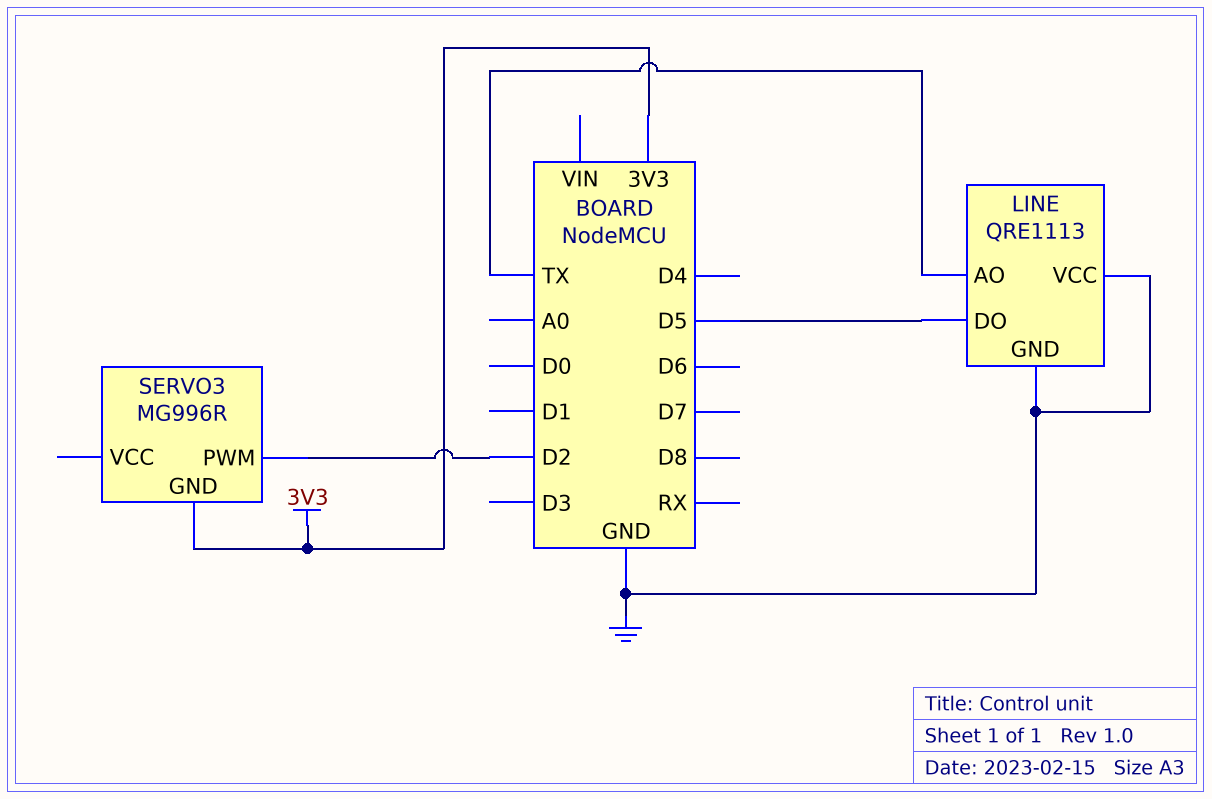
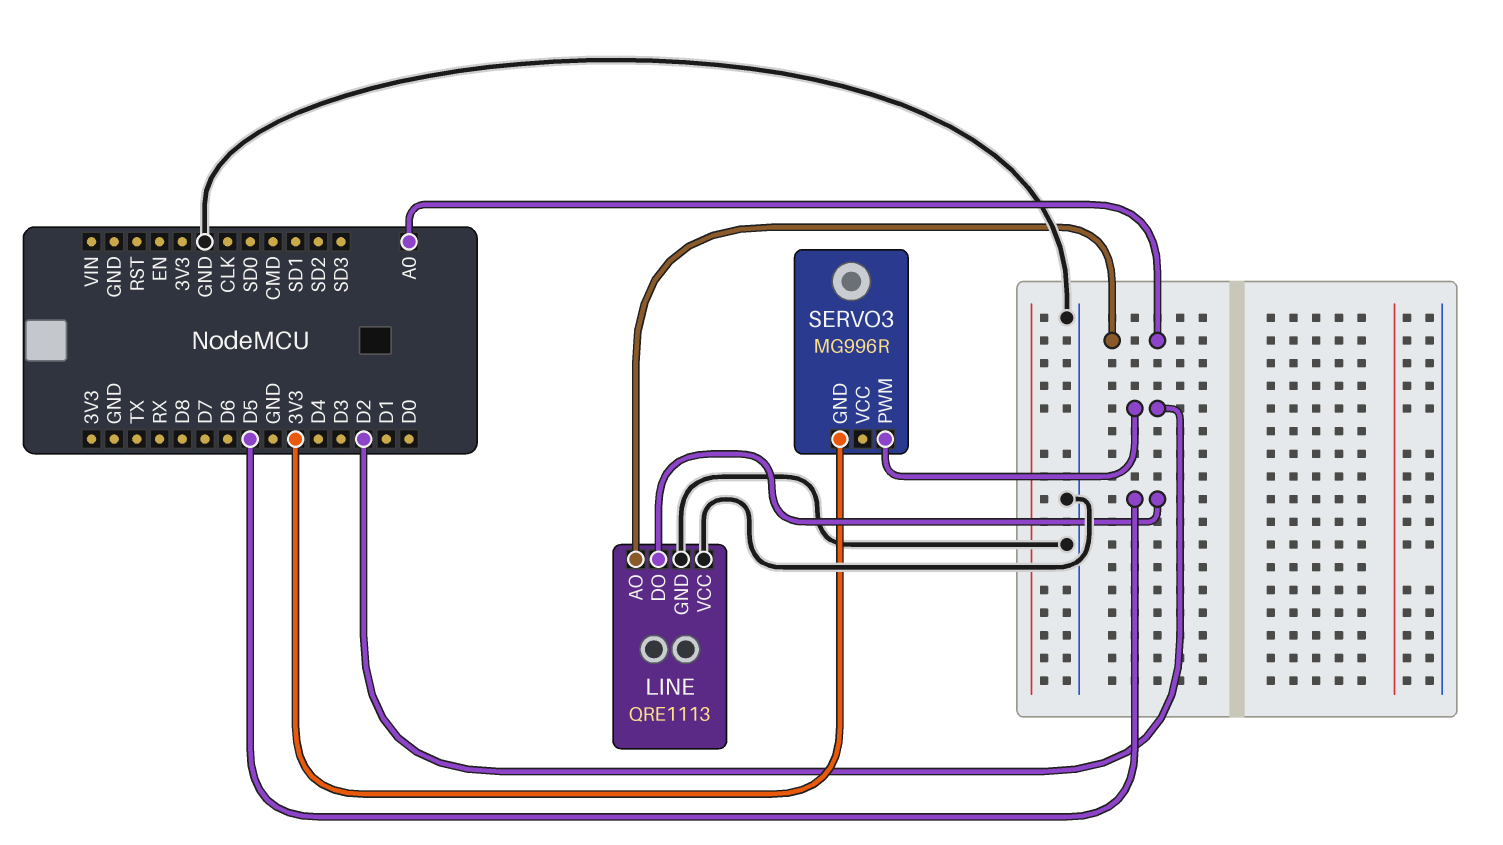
LINE pin AO: TX -> A0

